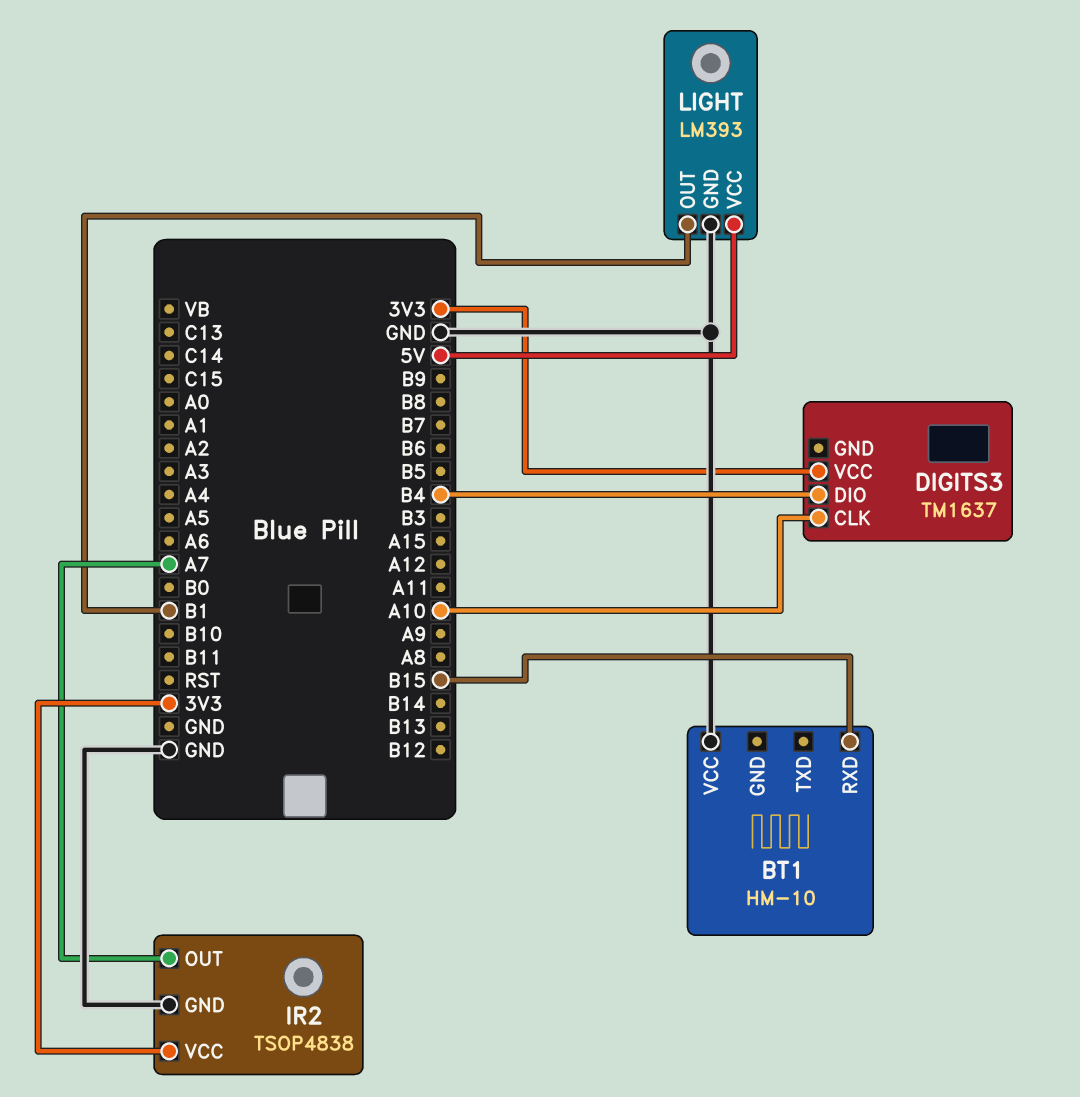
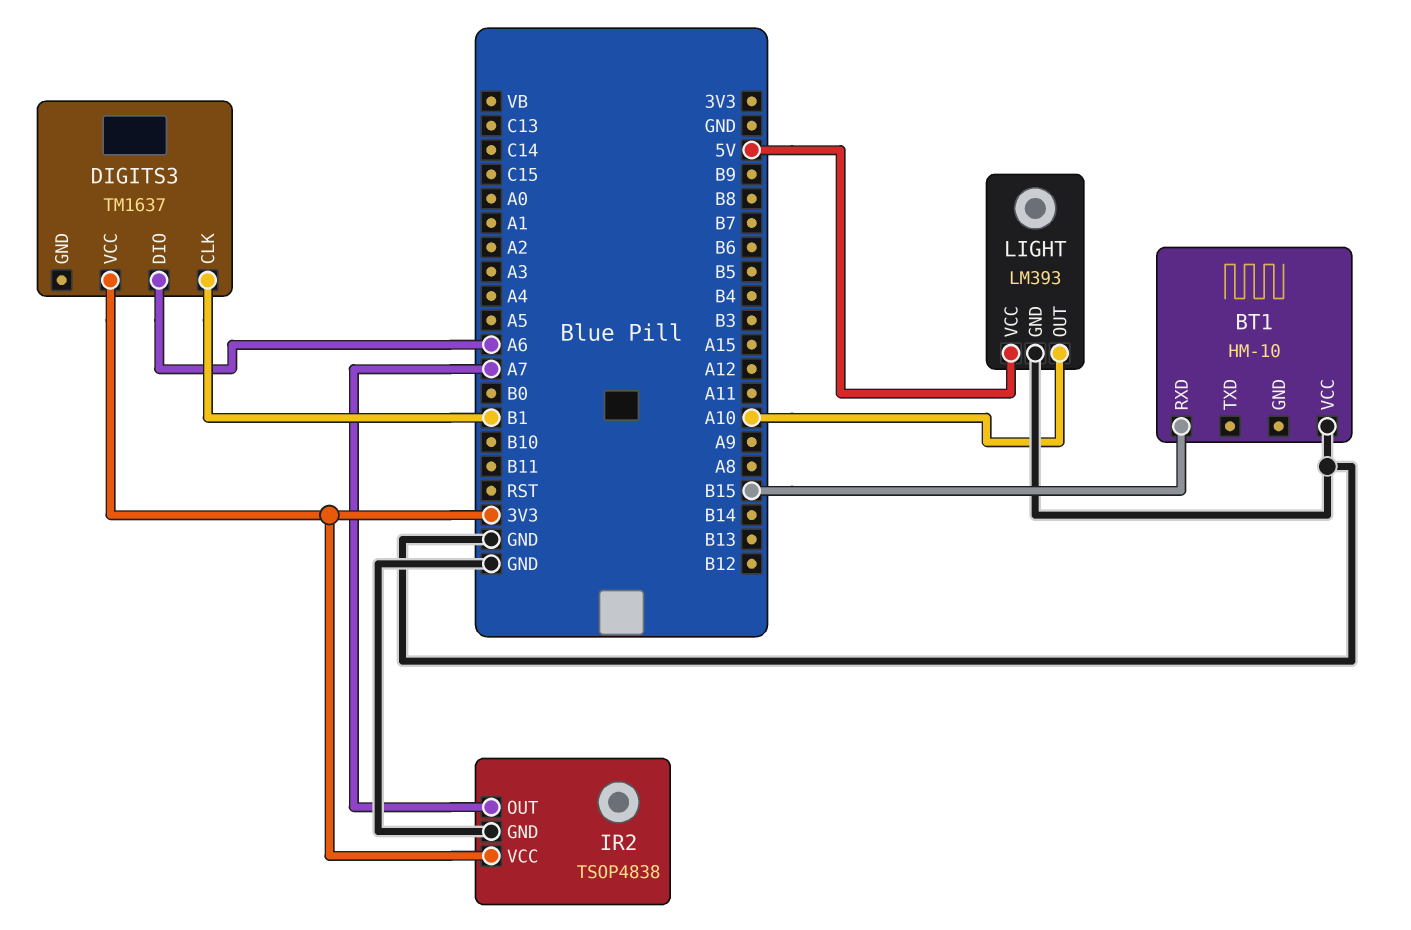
DIGITS3 pin CLK: A10 -> B1
DIGITS3 pin DIO: B4 -> A6
LIGHT pin OUT: B1 -> A10

